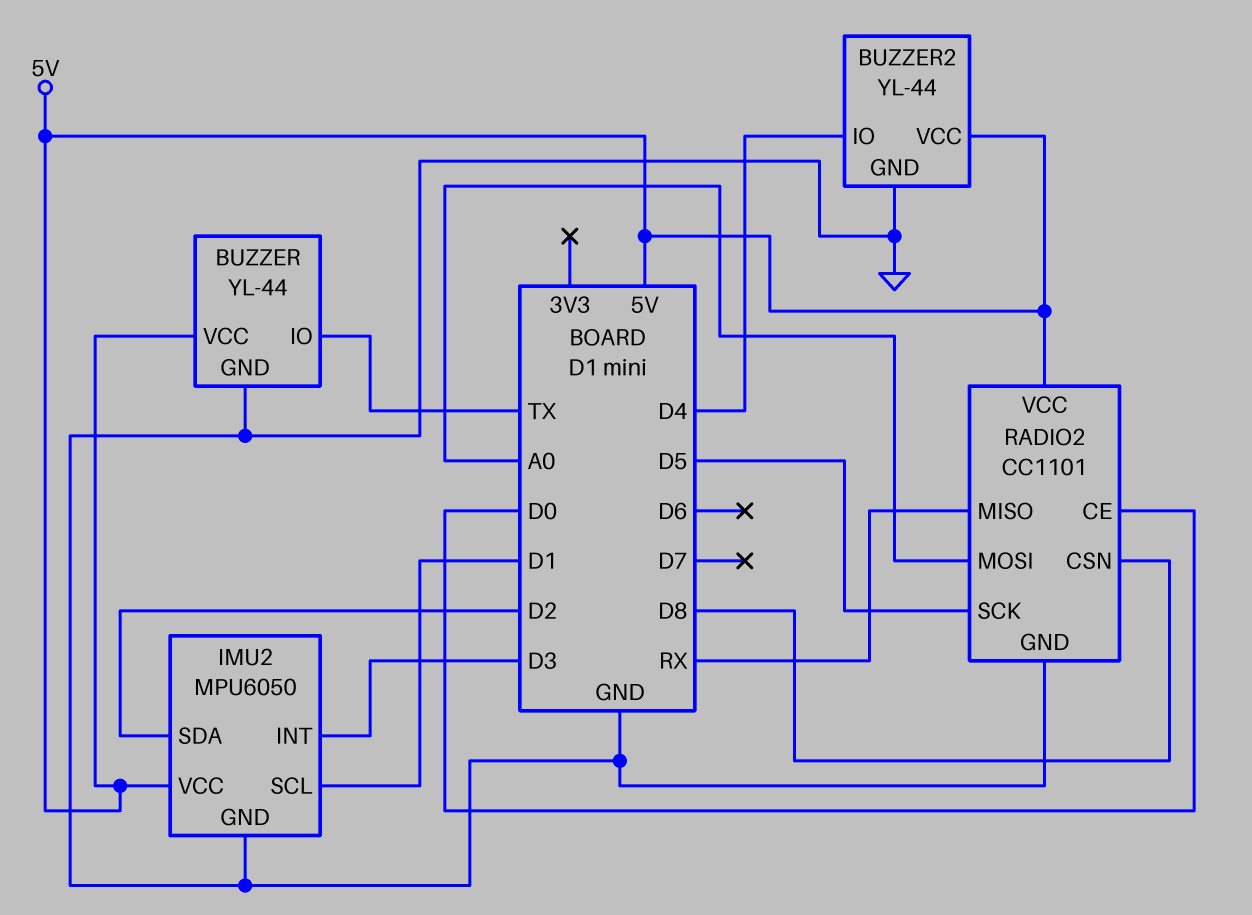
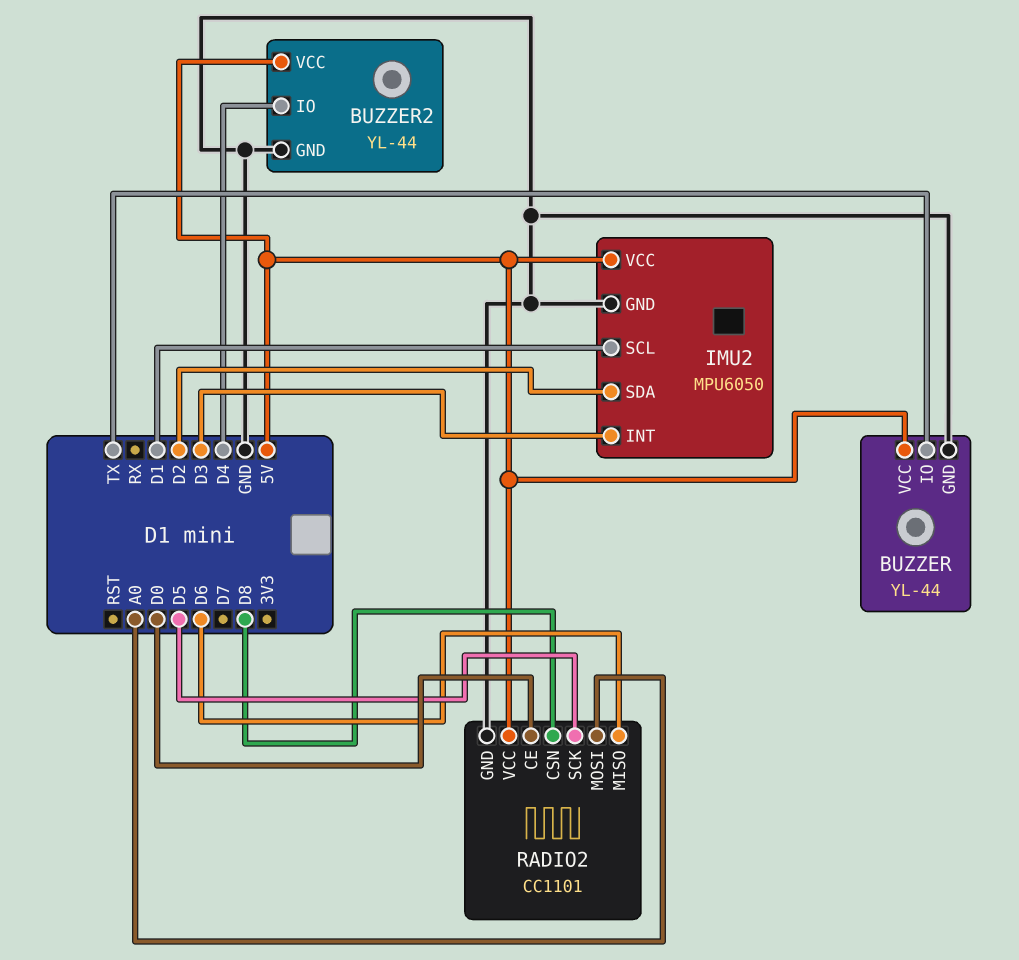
RADIO2 pin MISO: RX -> D6

